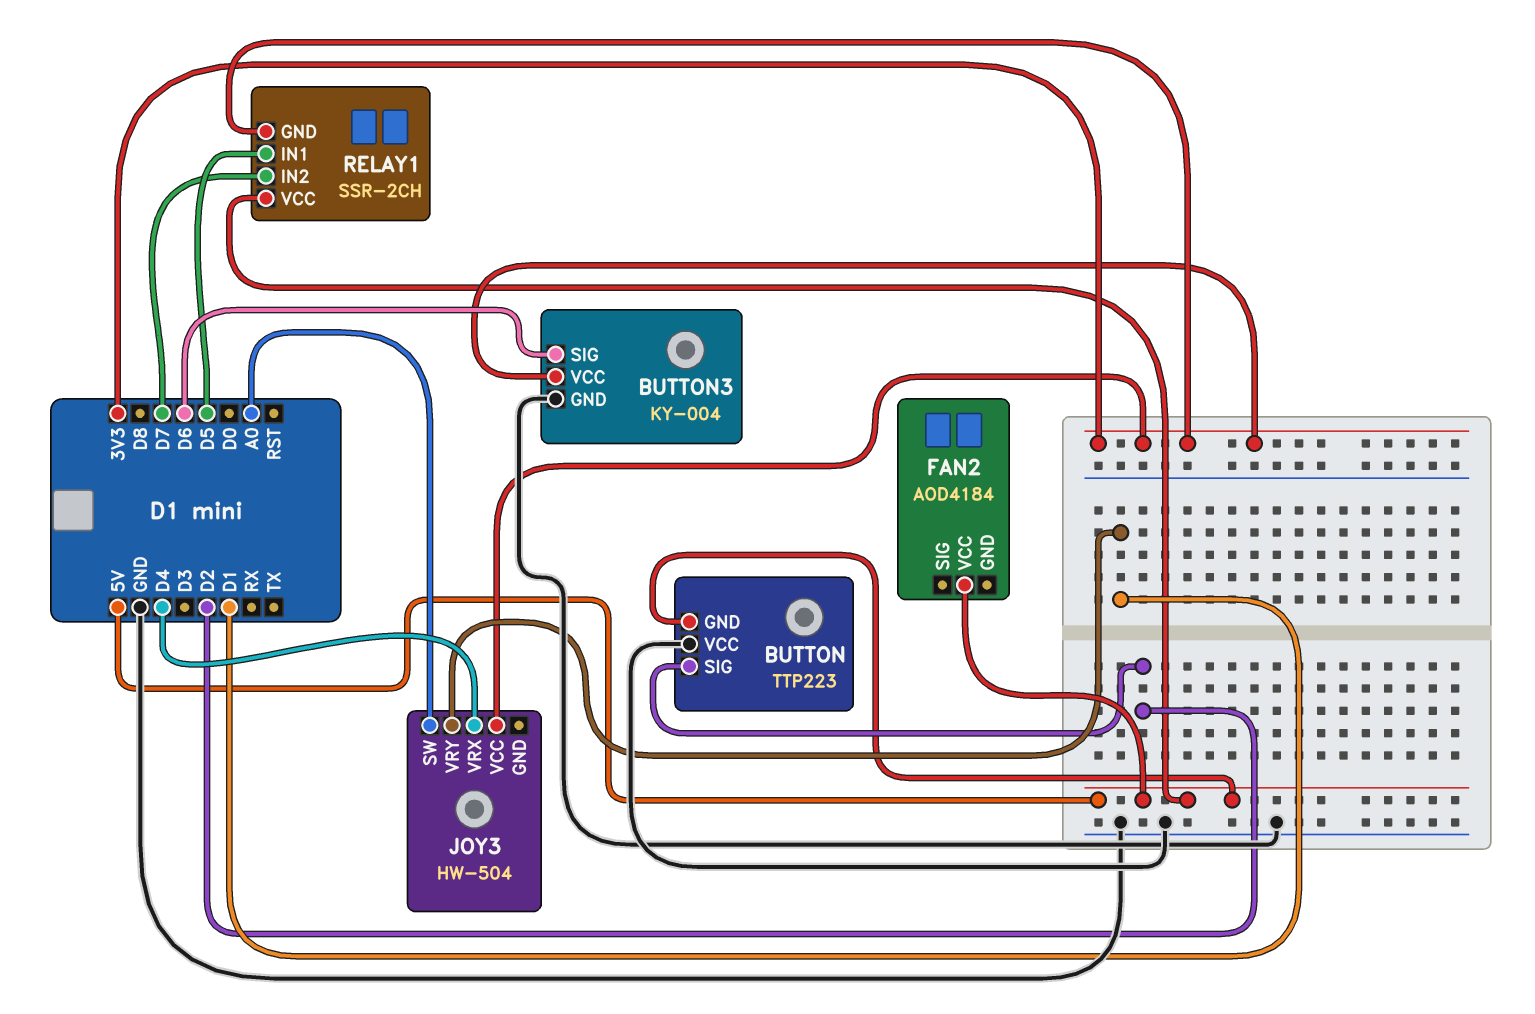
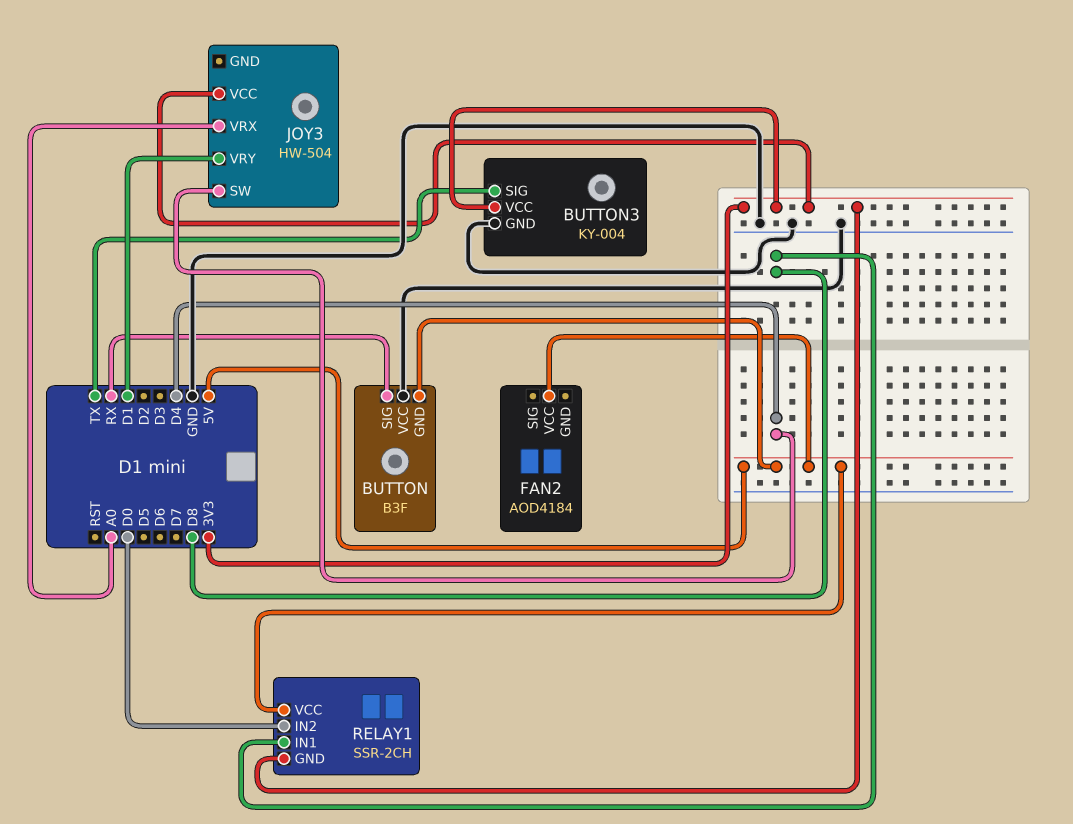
BUTTON: TTP223 -> B3F
BUTTON pin SIG: D2 -> RX
BUTTON3 pin SIG: D6 -> TX
JOY3 pin SW: A0 -> D4
JOY3 pin VRX: D4 -> A0
RELAY1 pin IN1: D5 -> D8
RELAY1 pin IN2: D7 -> D0

